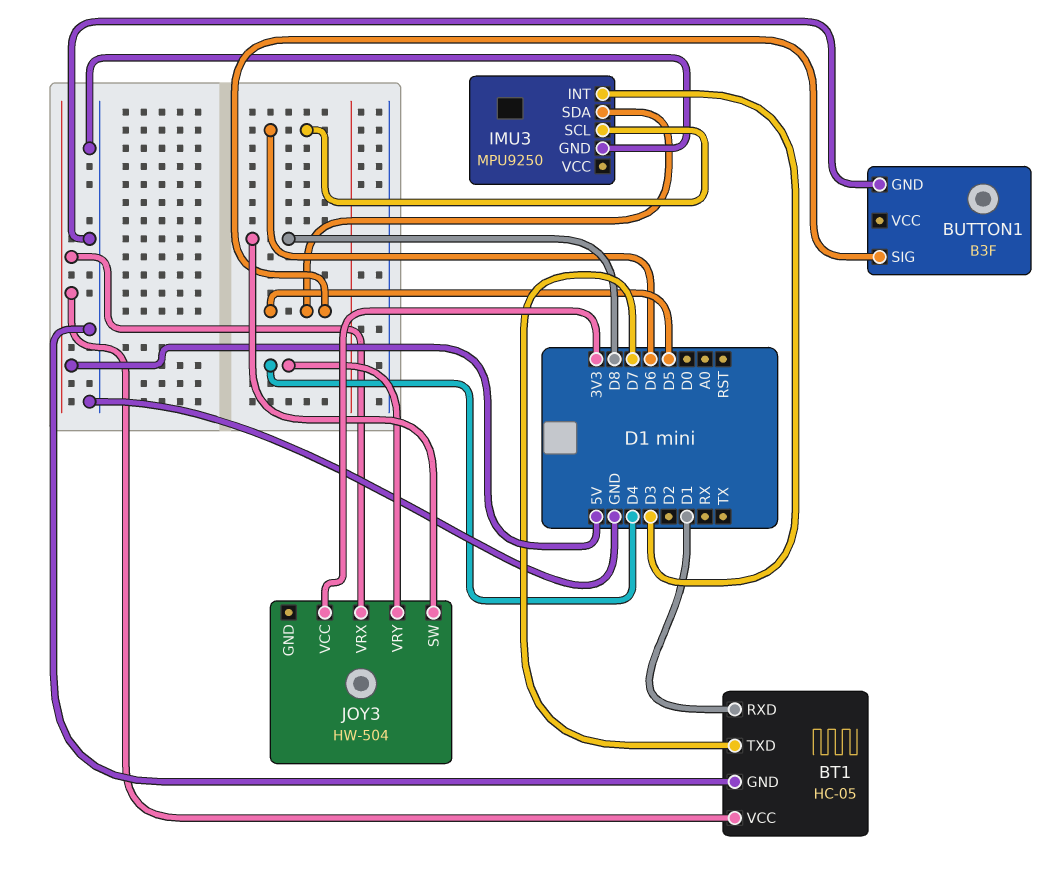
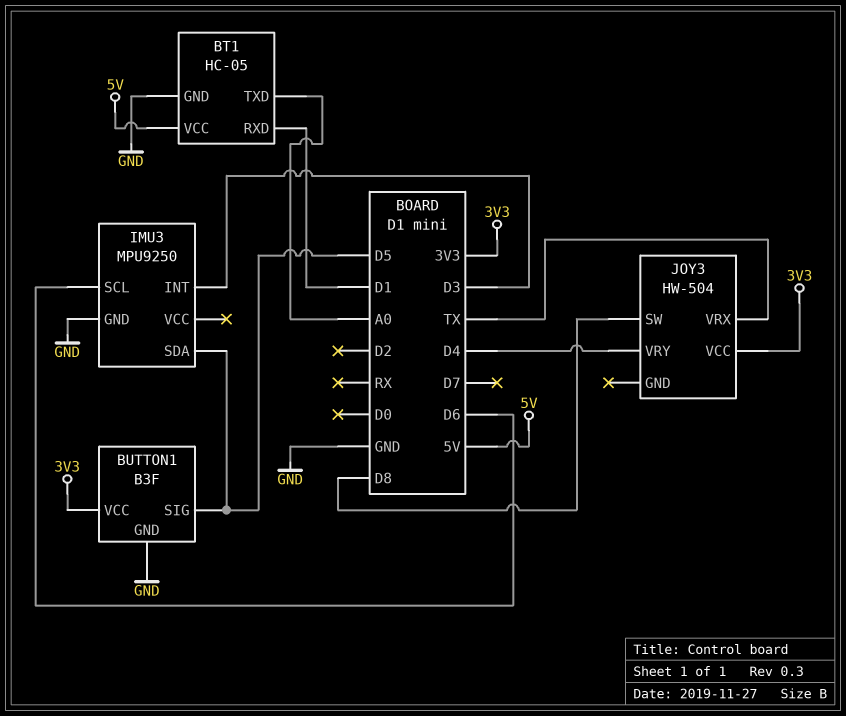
BT1 pin TXD: D7 -> A0
BUTTON1 pin VCC: none -> 3V3
JOY3 pin VRX: 5V -> TX

